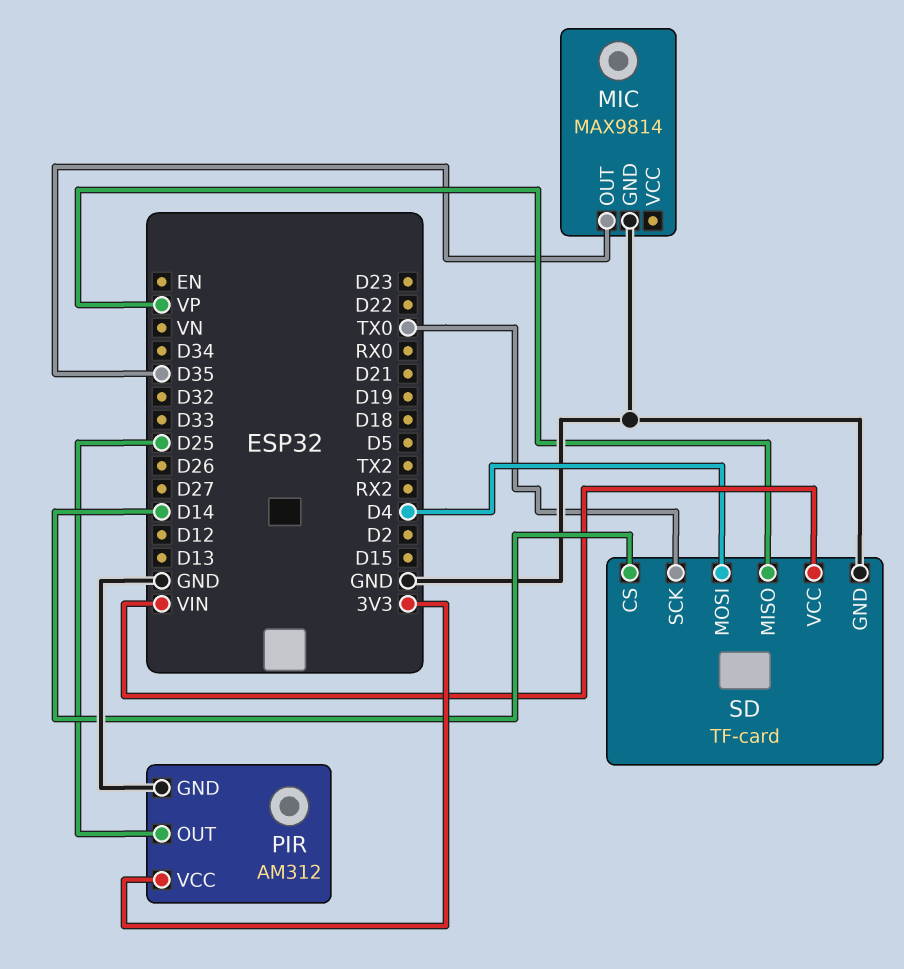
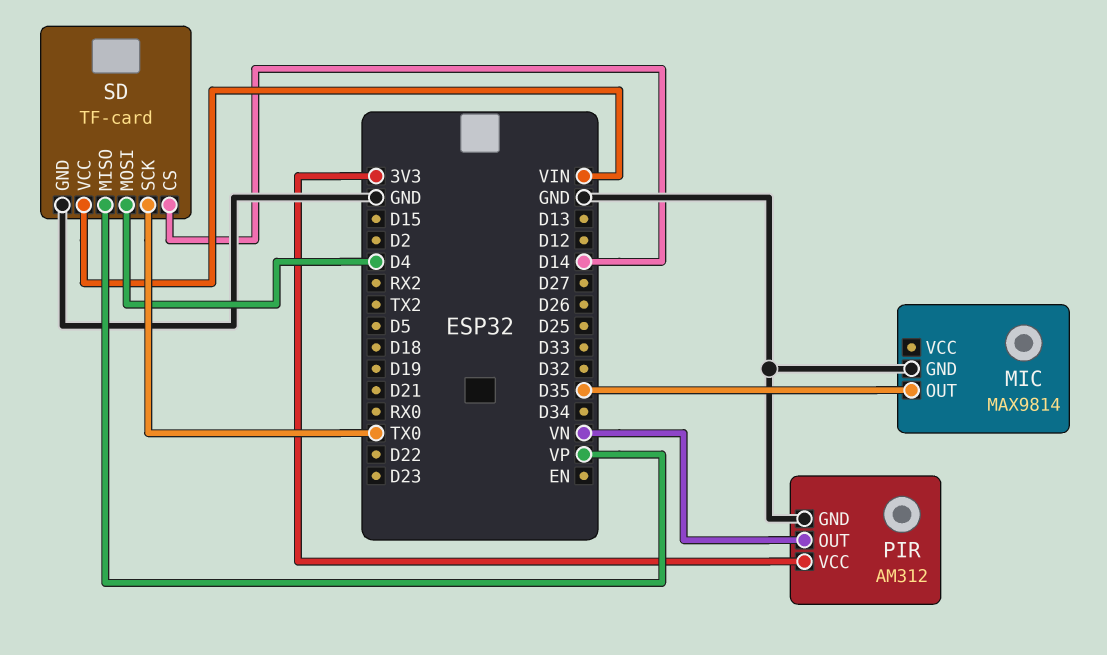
PIR pin OUT: D25 -> VN

